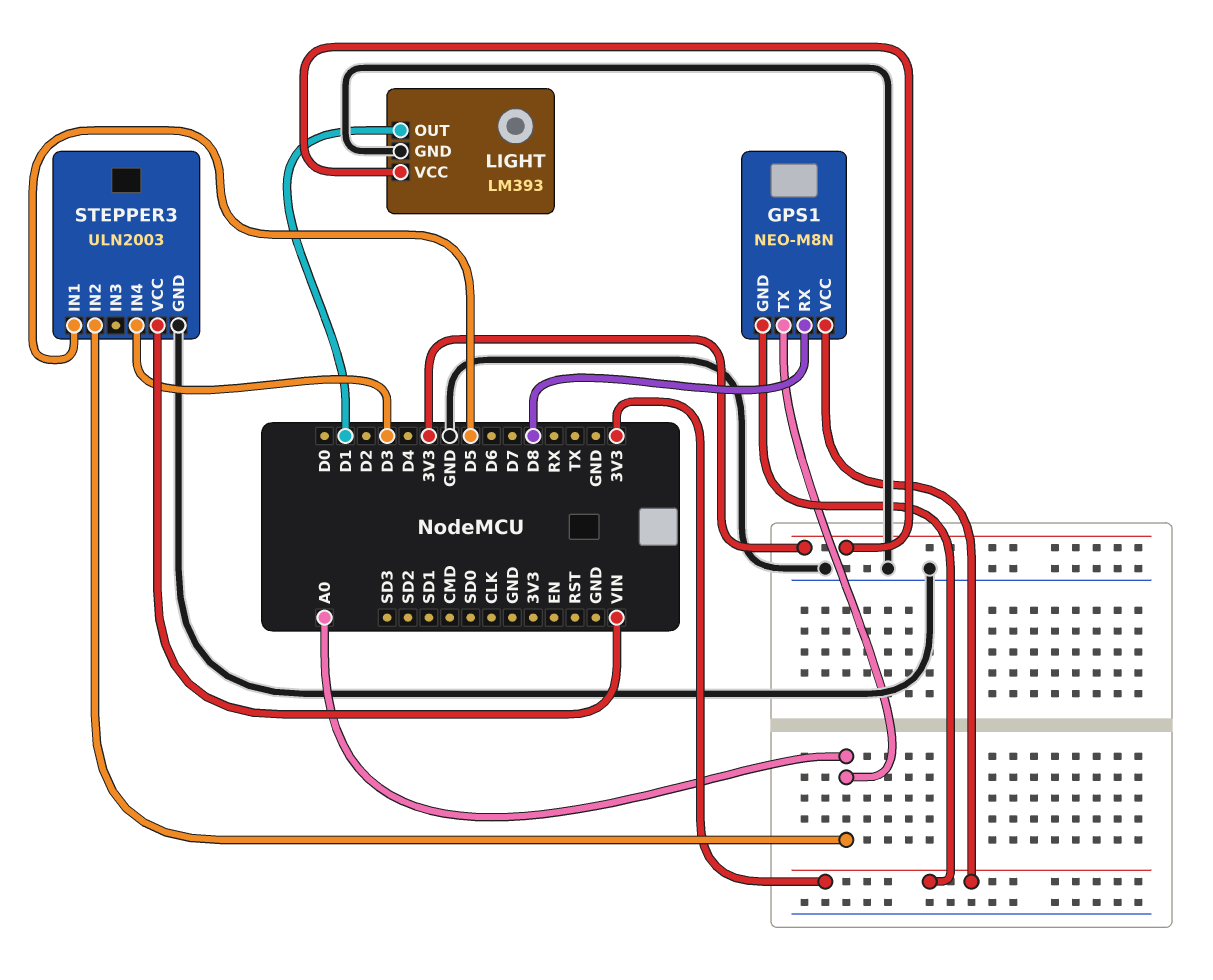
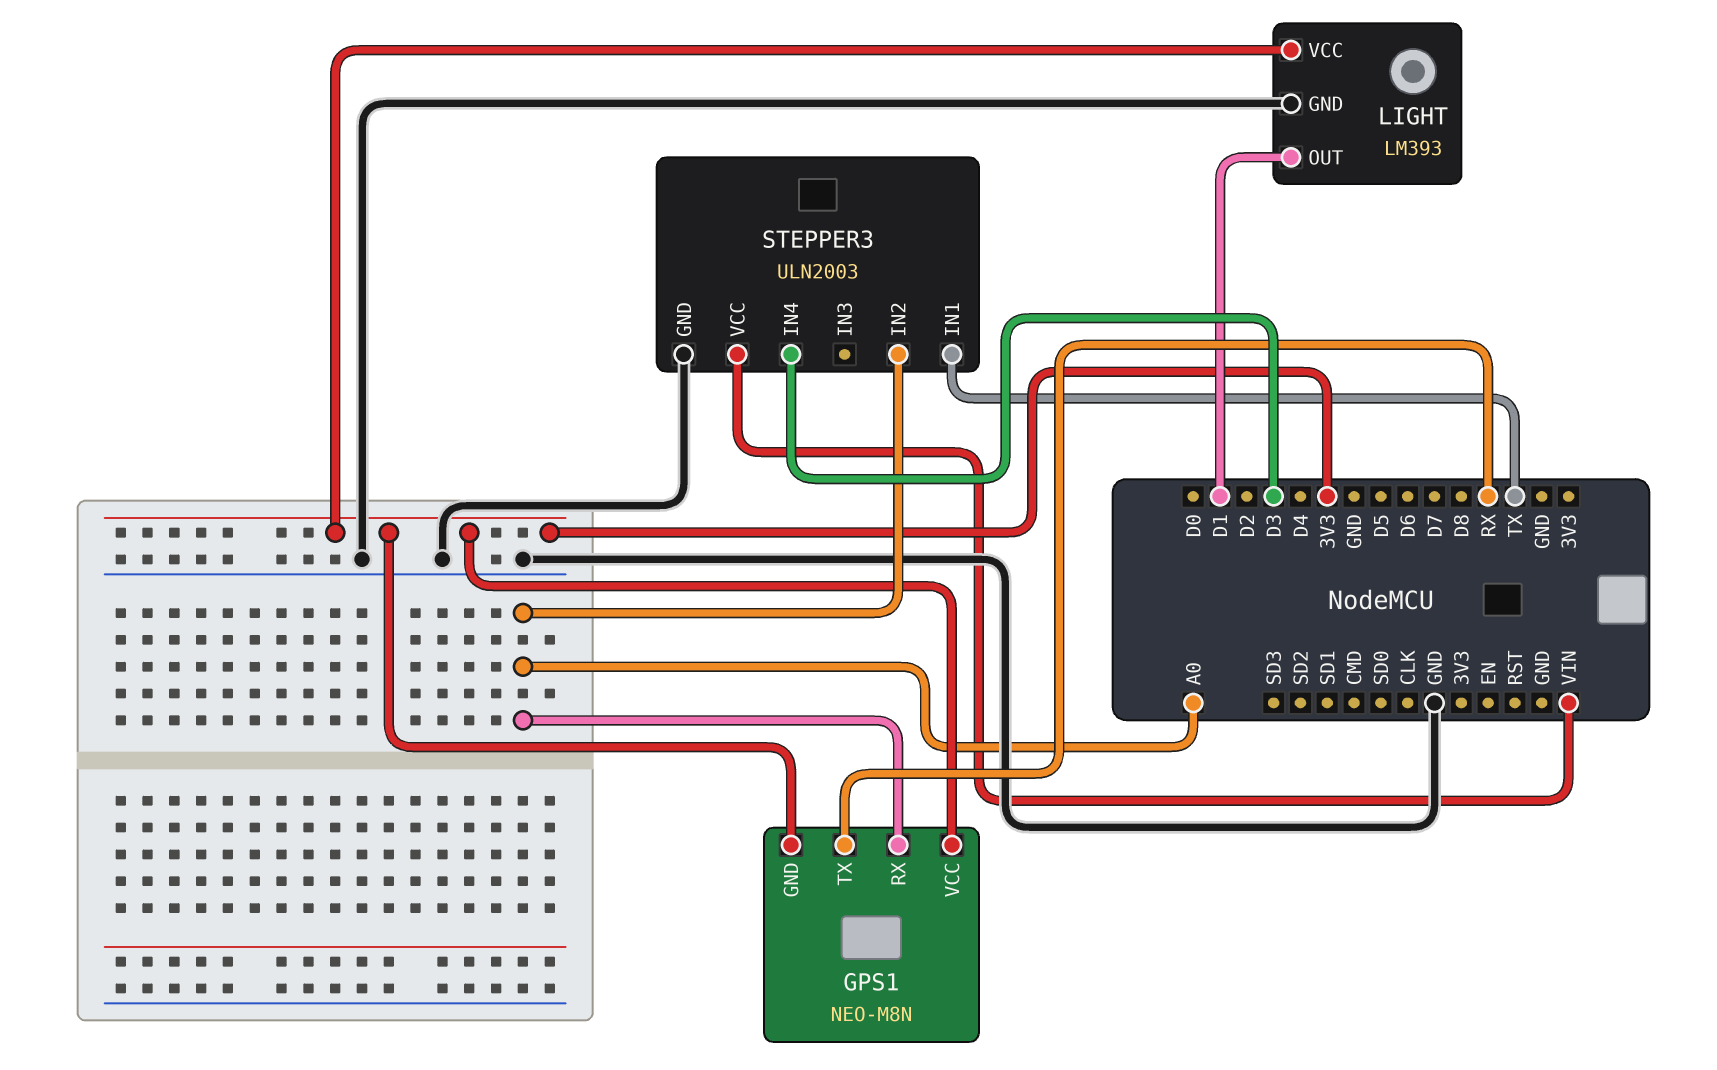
GPS1 pin RX: D8 -> A0
GPS1 pin TX: A0 -> RX
STEPPER3 pin IN1: D5 -> TX

